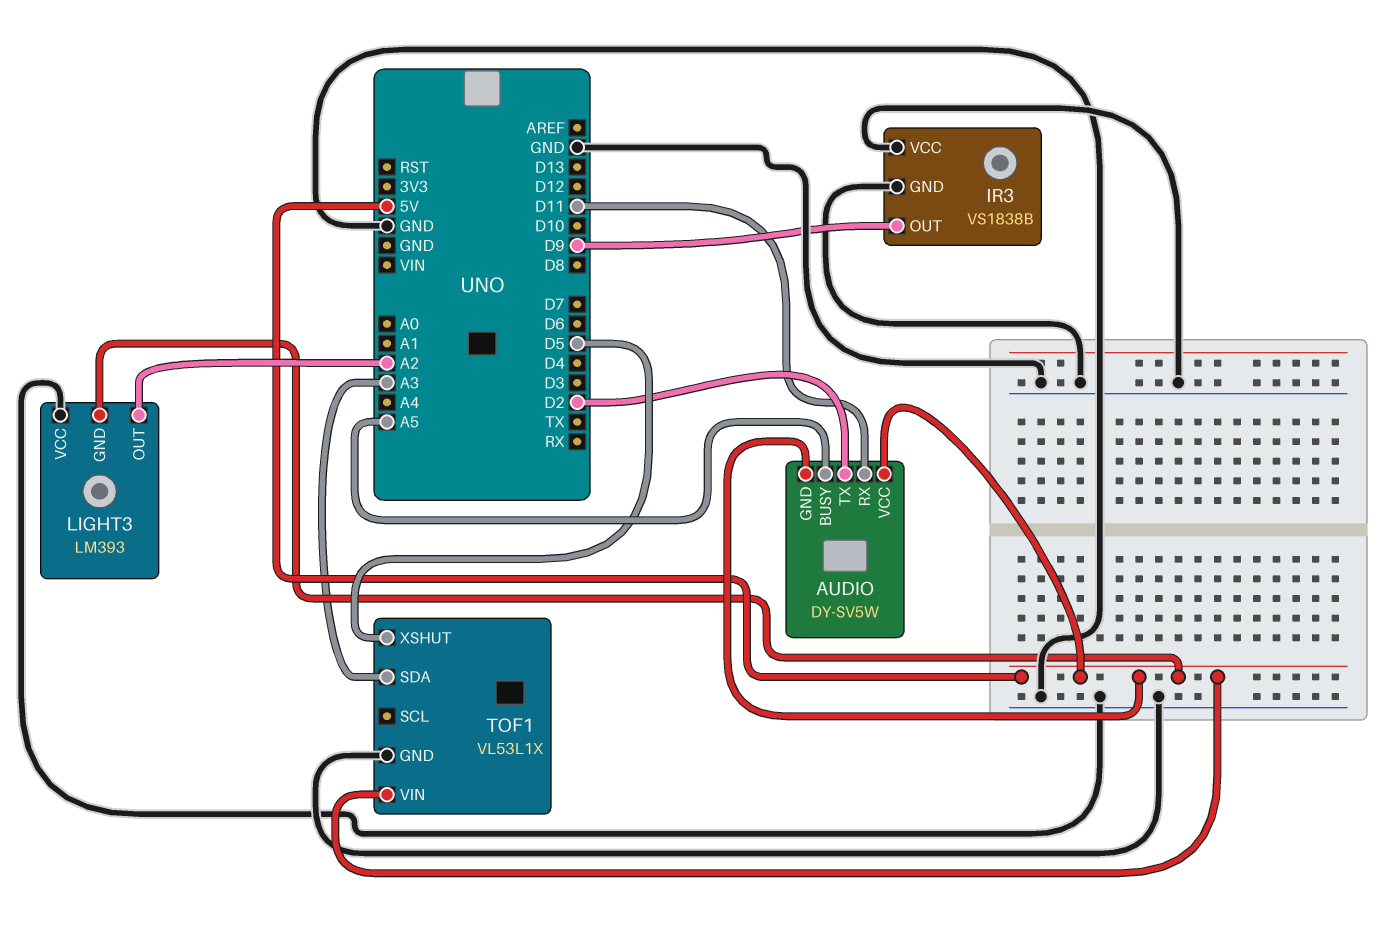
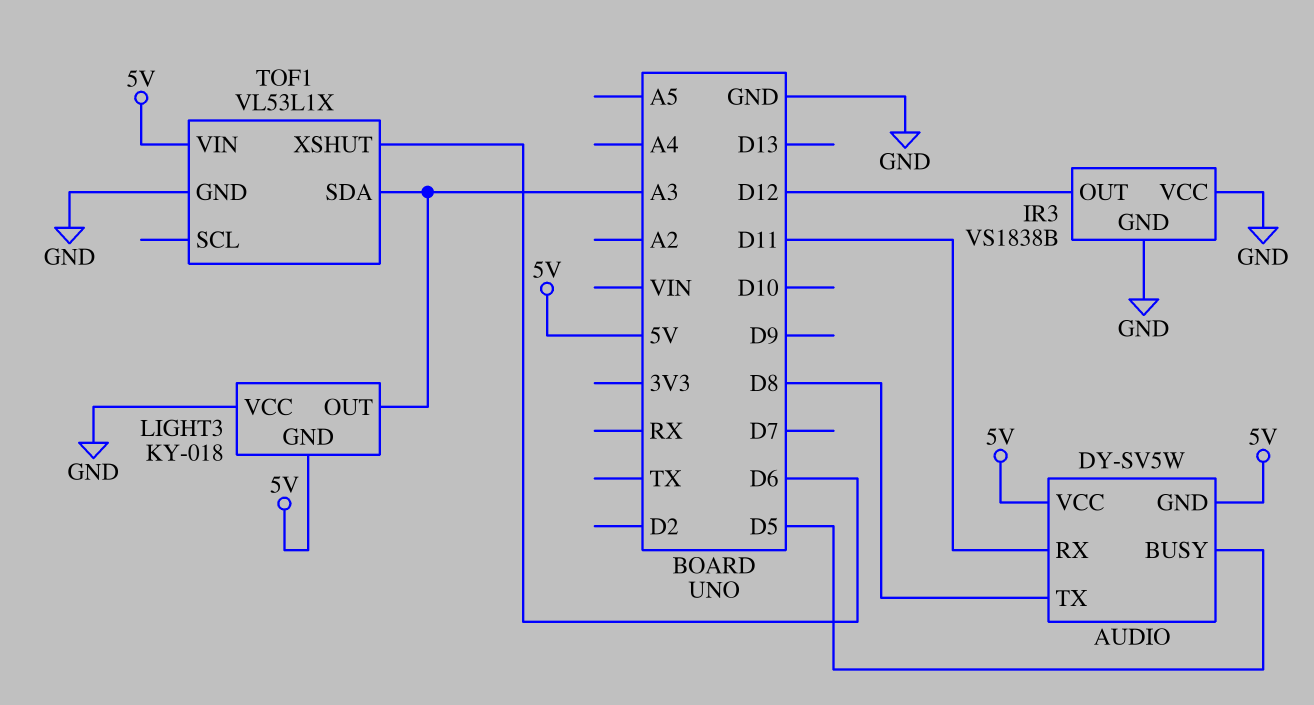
AUDIO pin BUSY: A5 -> D5
AUDIO pin TX: D2 -> D8
IR3 pin OUT: D9 -> D12
LIGHT3: LM393 -> KY-018
LIGHT3 pin OUT: A2 -> A3
TOF1 pin XSHUT: D5 -> D6

